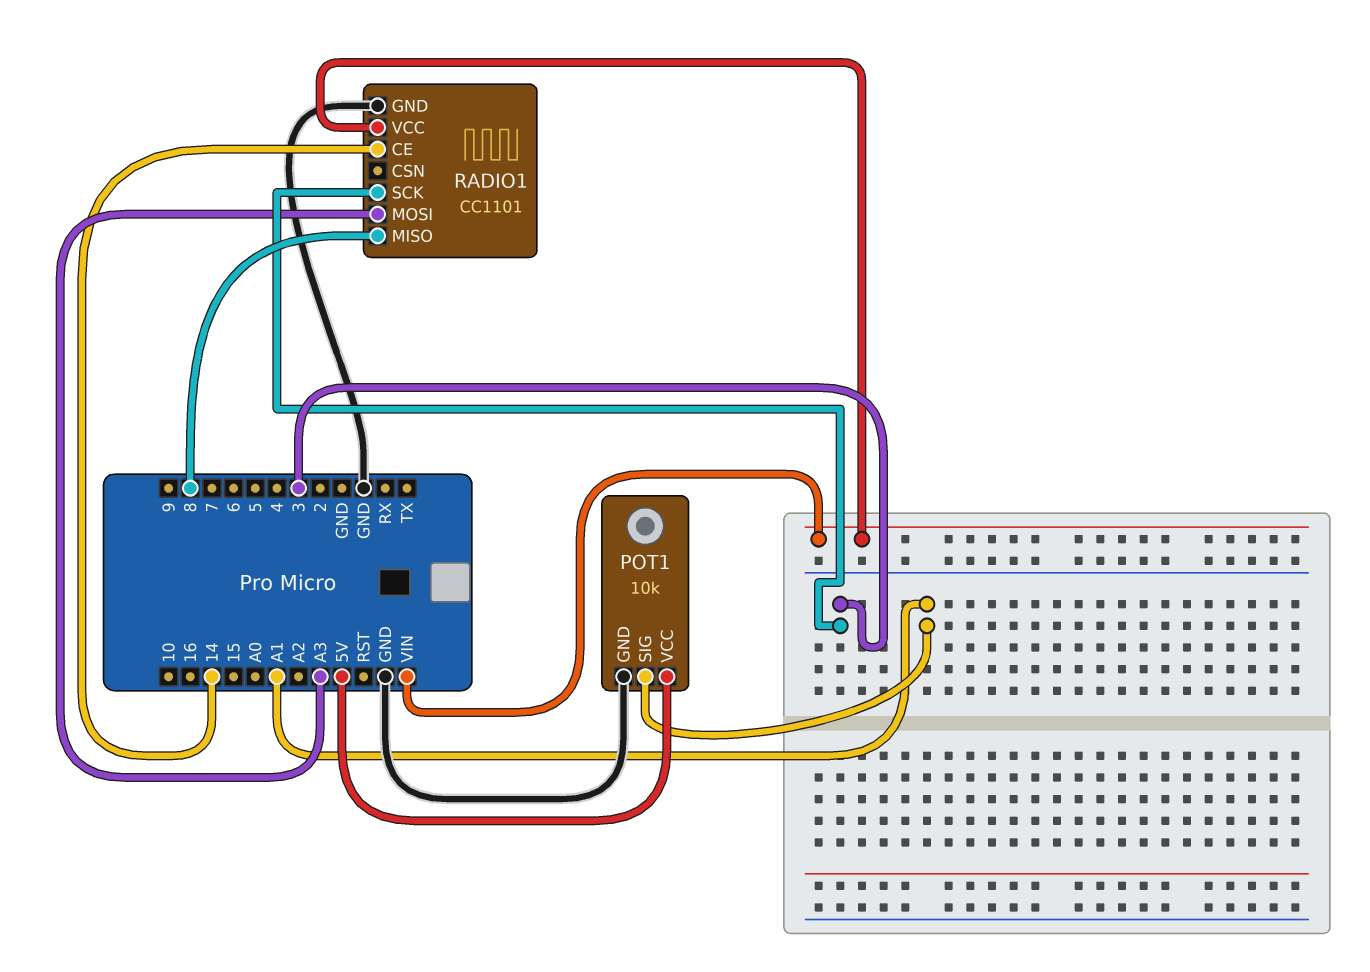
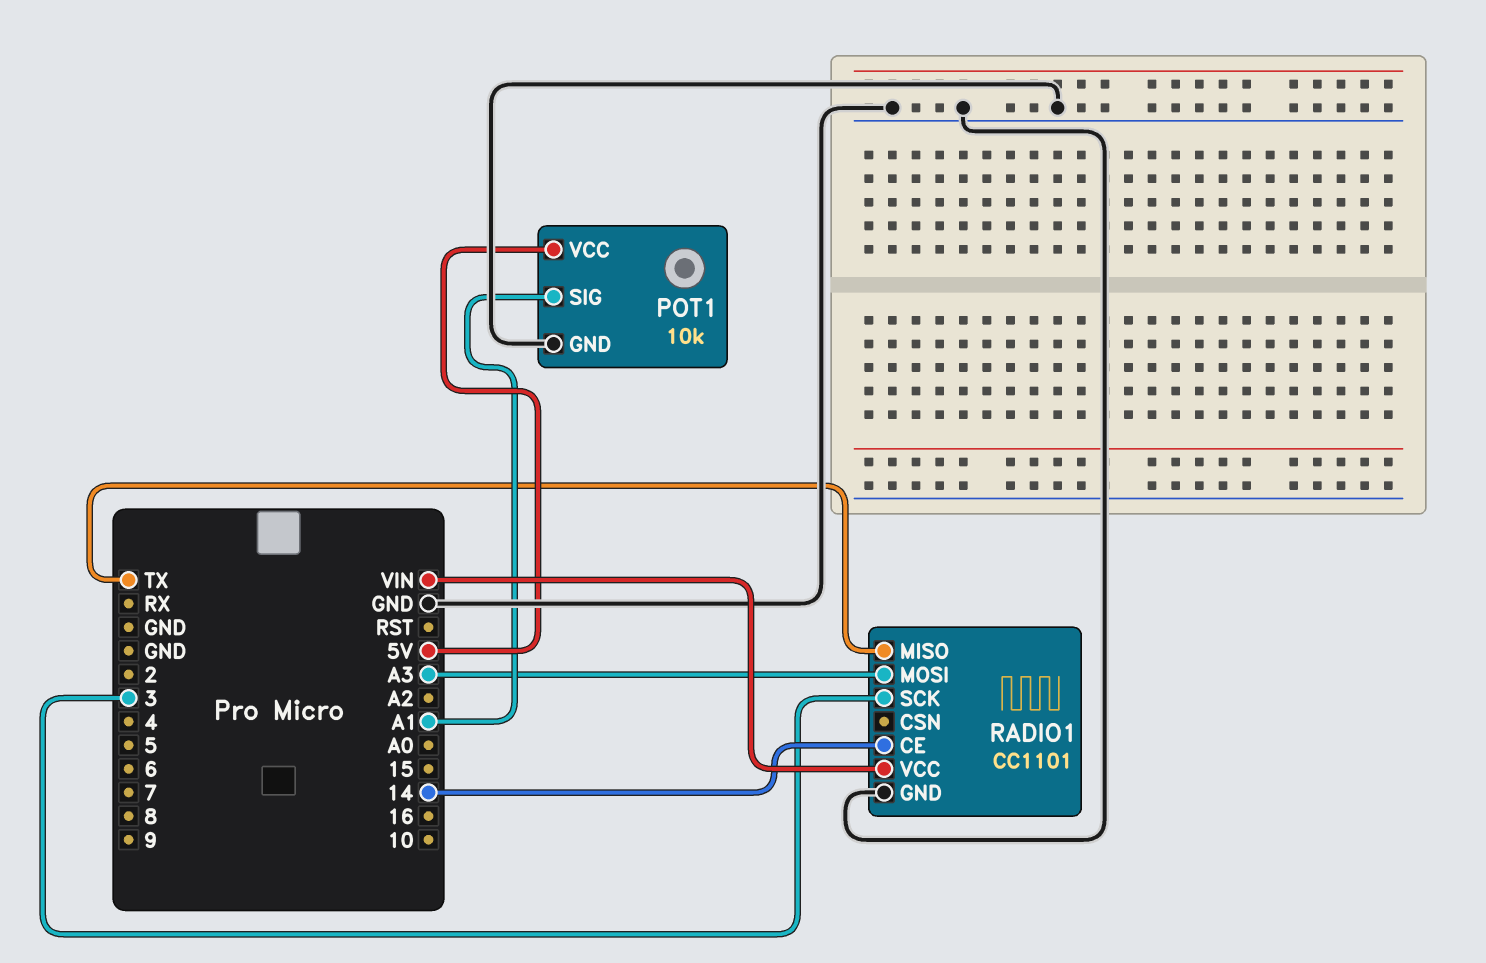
RADIO1 pin MISO: 8 -> TX

